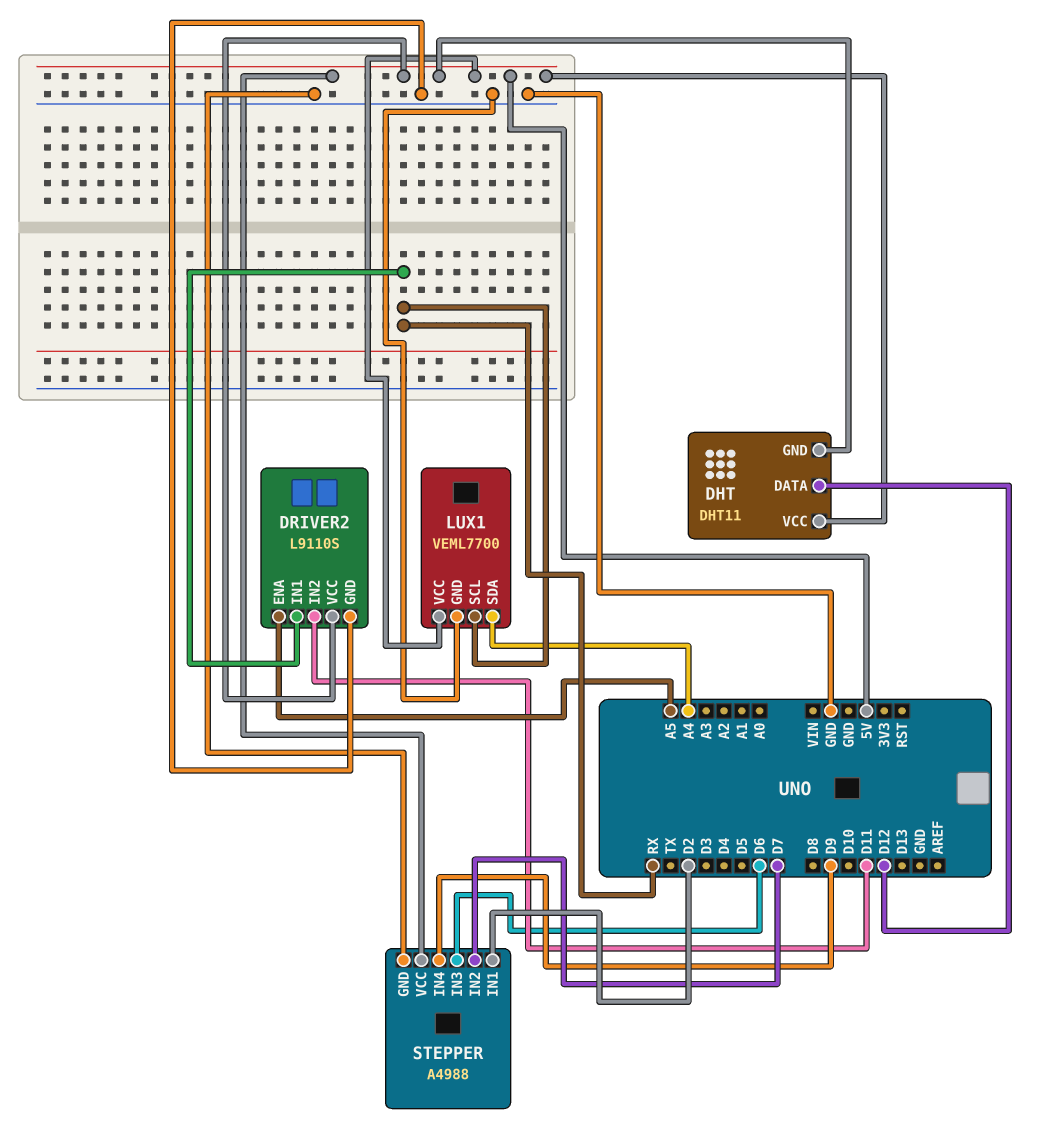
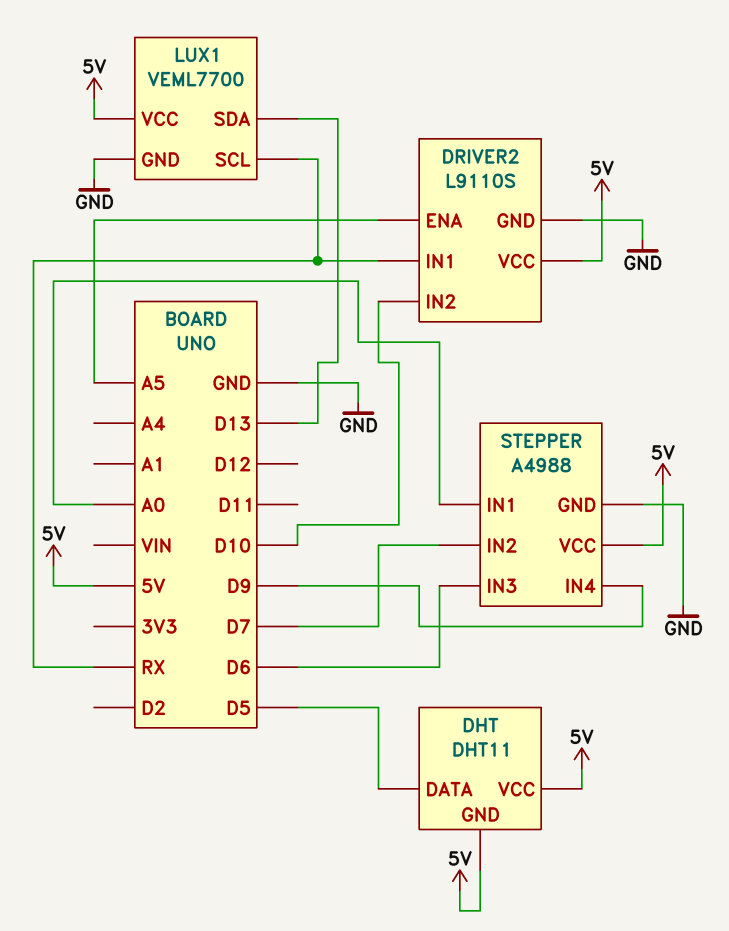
DHT pin DATA: D12 -> D5
DRIVER2 pin IN2: D11 -> D10
LUX1 pin SDA: A4 -> D13
STEPPER pin IN1: D2 -> A0

